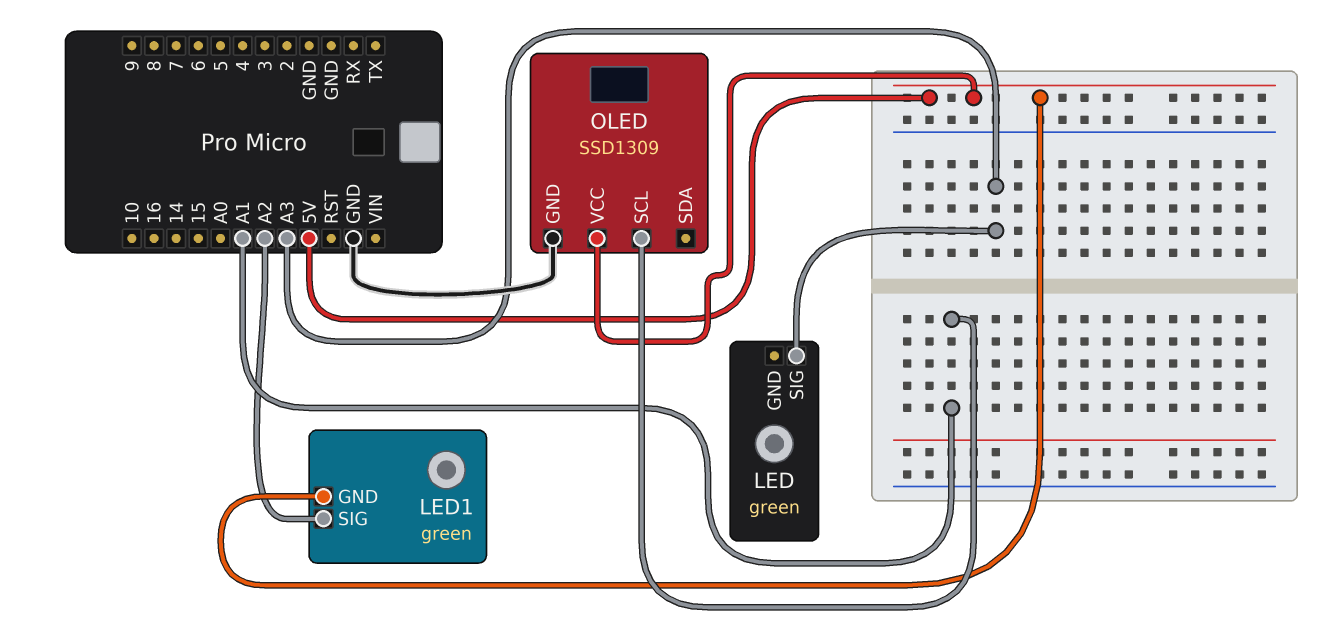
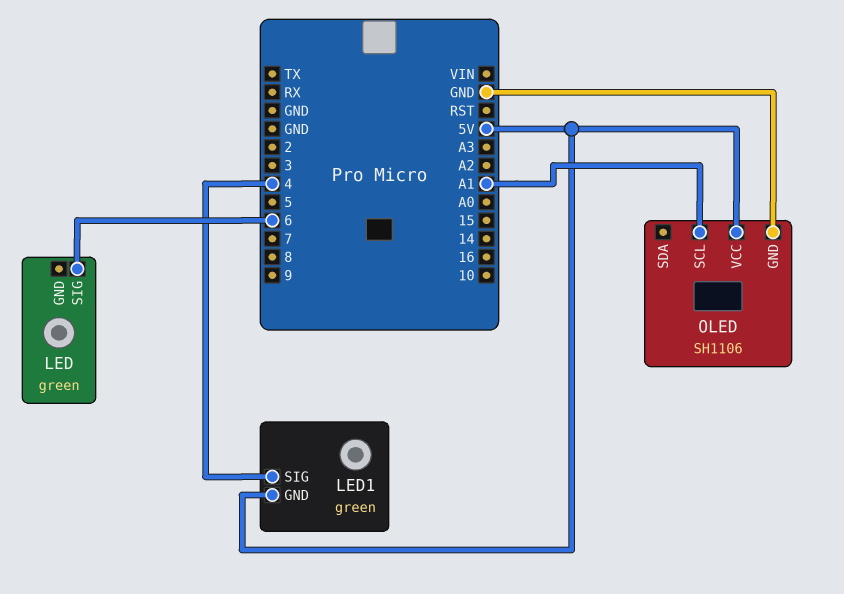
LED pin SIG: A3 -> 6
LED1 pin SIG: A2 -> 4
OLED: SSD1309 -> SH1106

